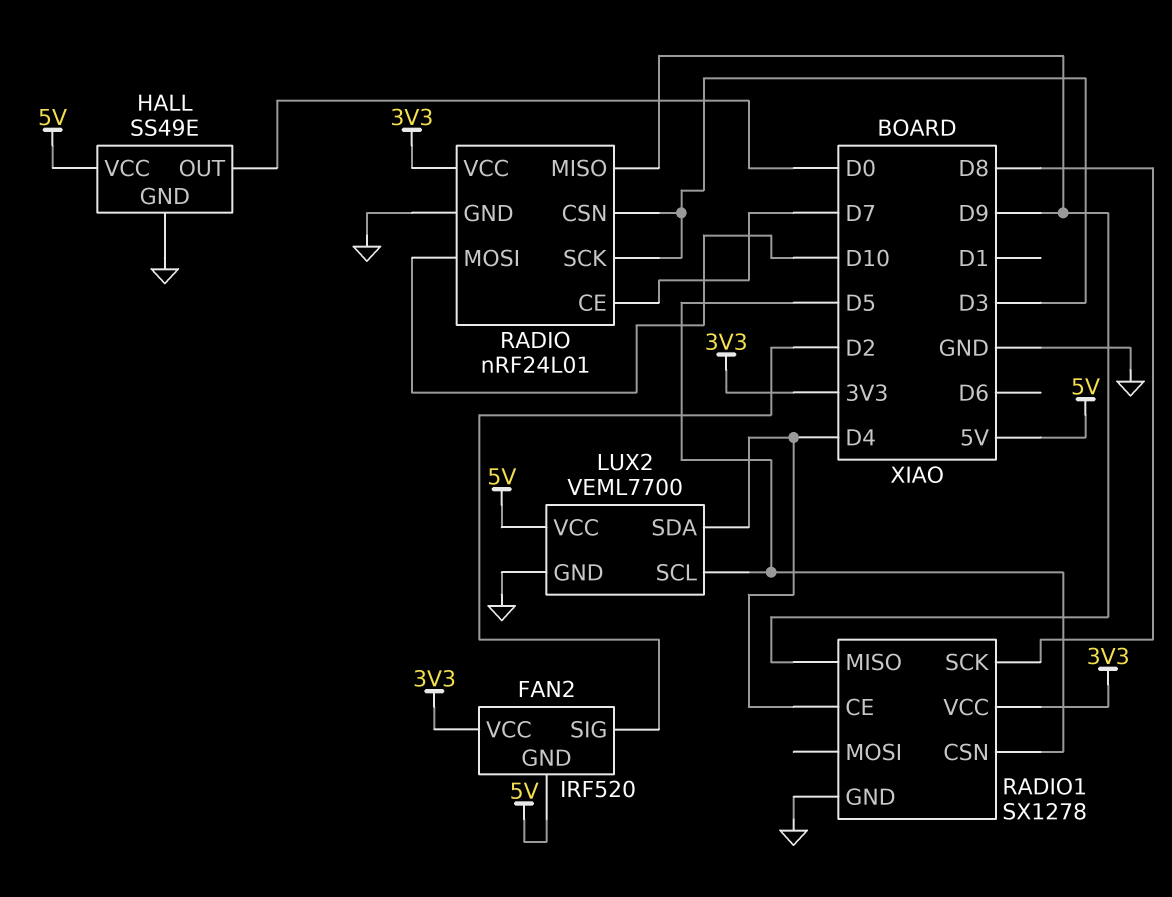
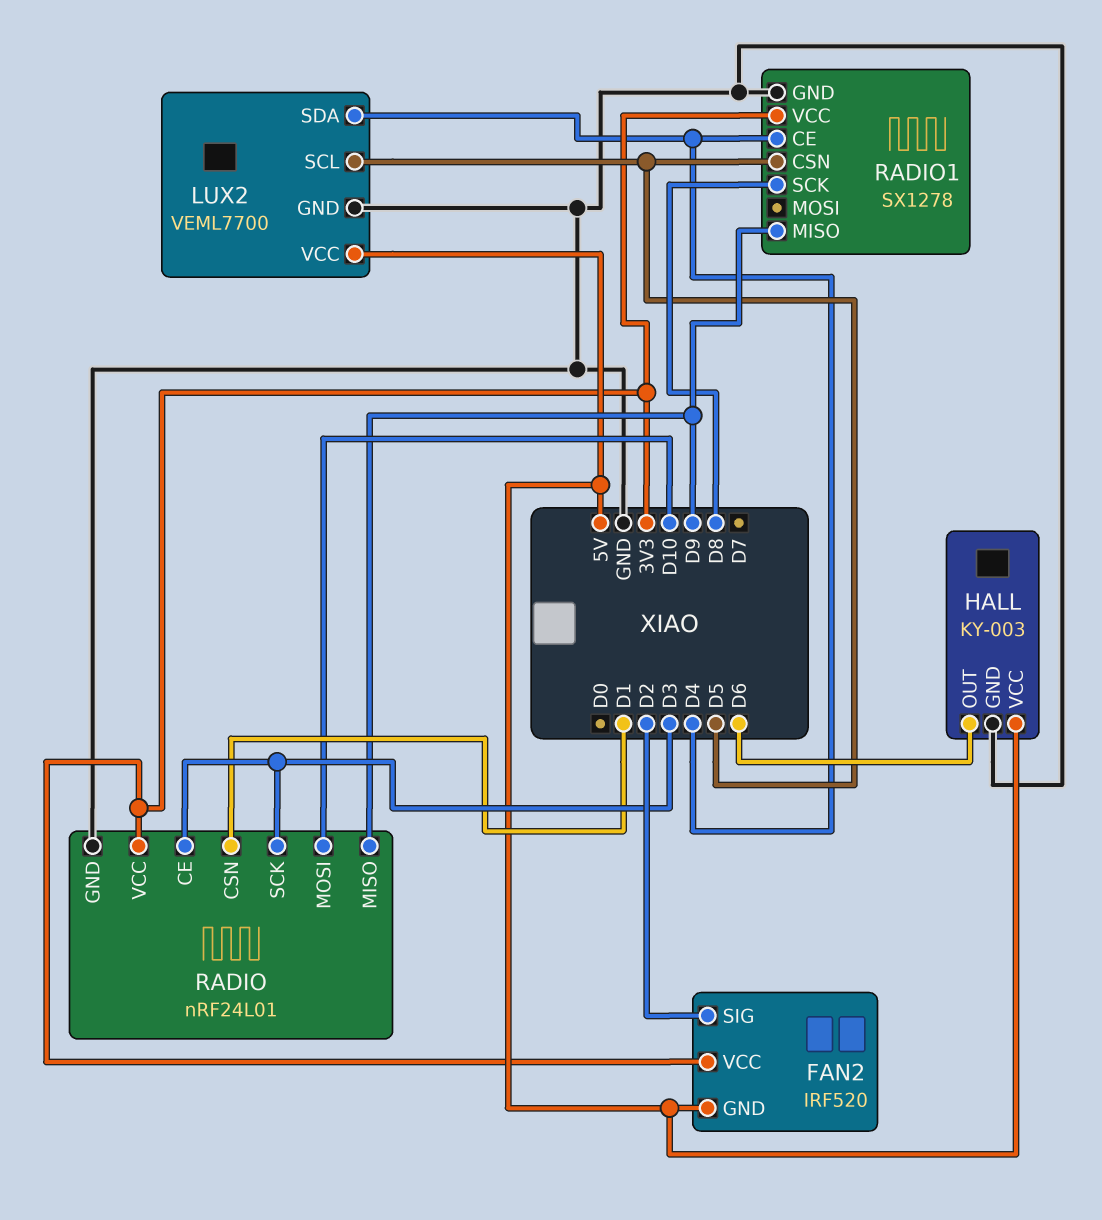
HALL: SS49E -> KY-003
HALL pin OUT: D0 -> D6
RADIO pin CE: D7 -> D3
RADIO pin CSN: D3 -> D1

